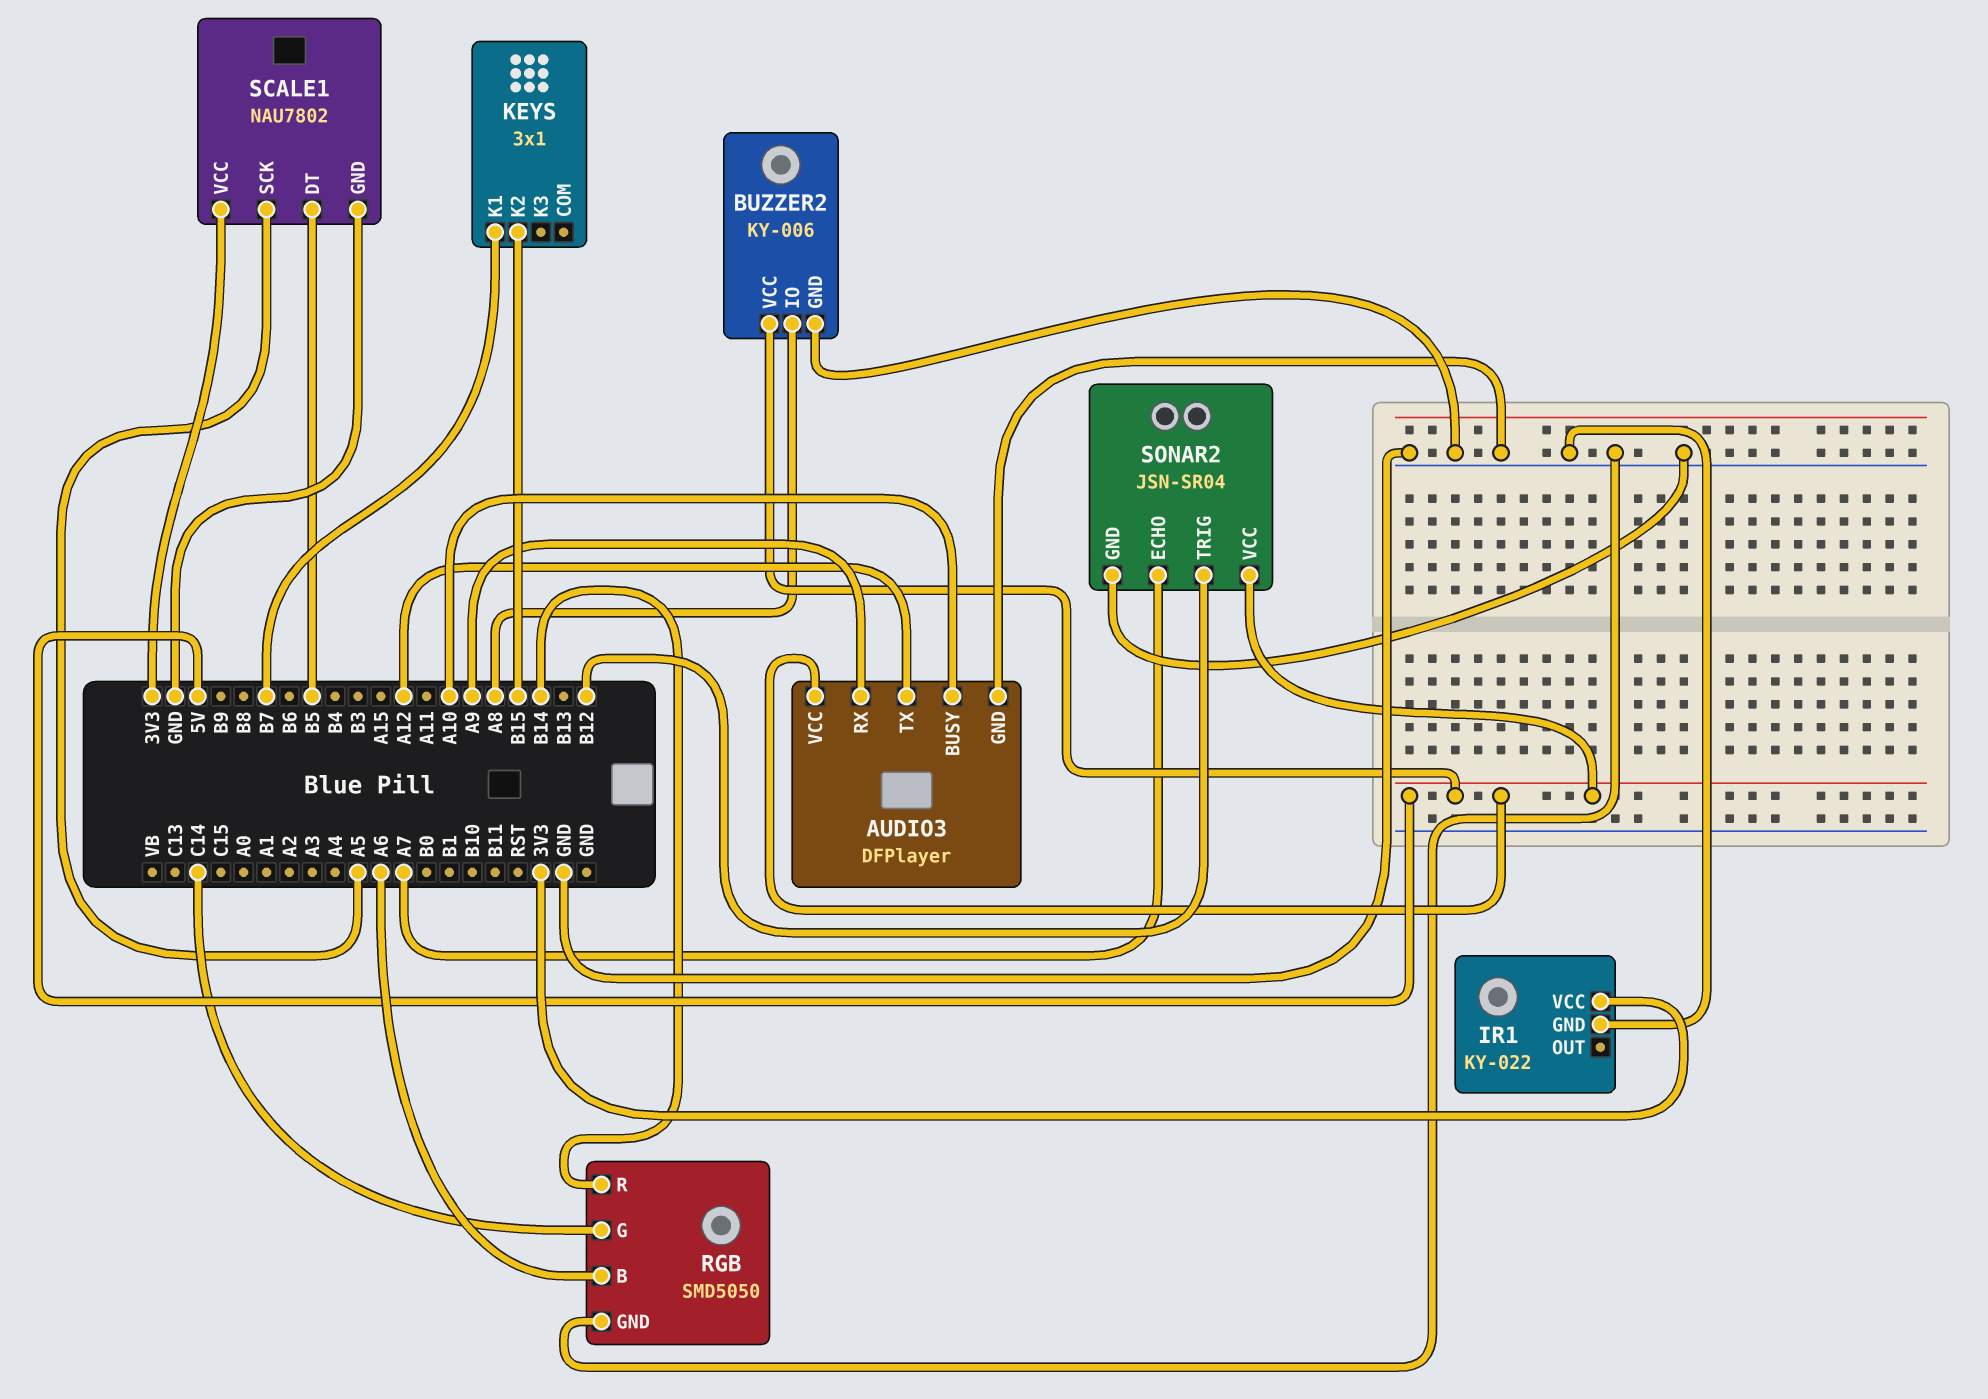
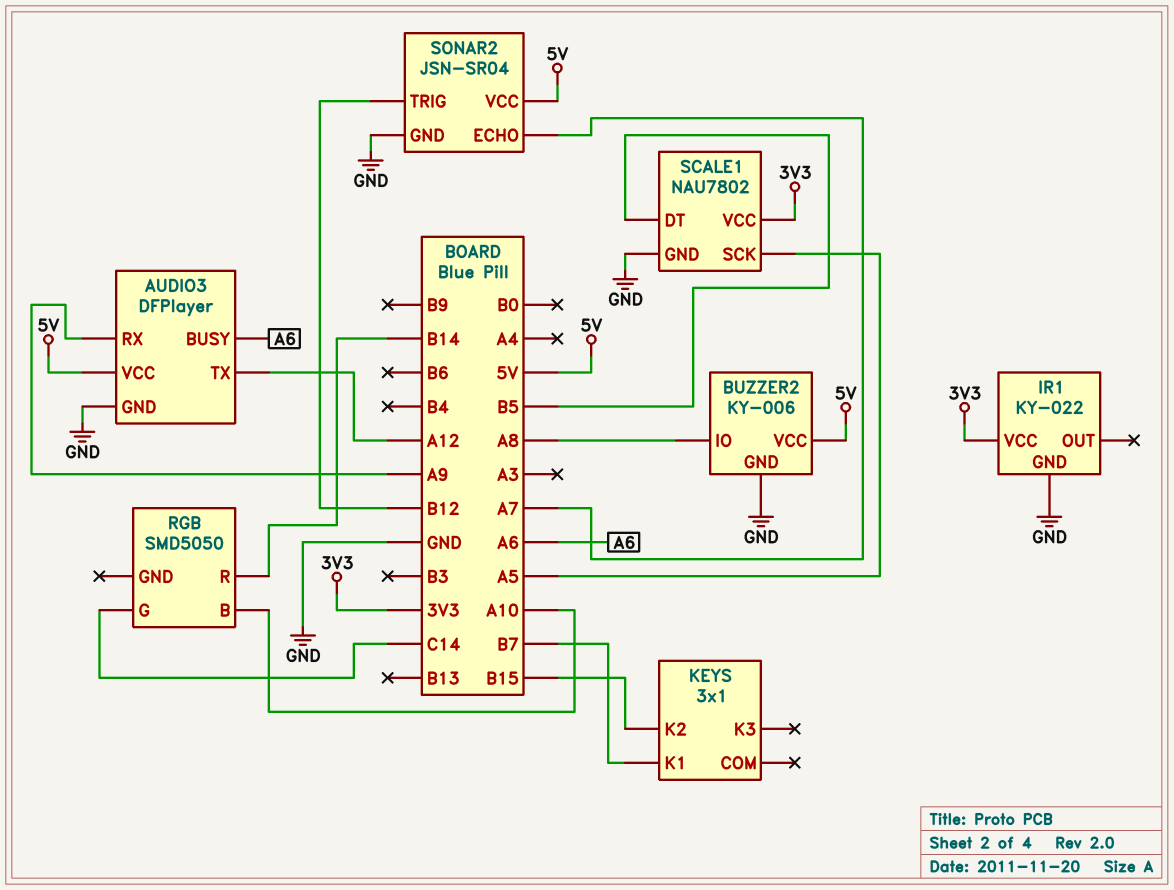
AUDIO3 pin BUSY: A10 -> A6
RGB pin B: A6 -> A10
RGB pin GND: GND -> none

